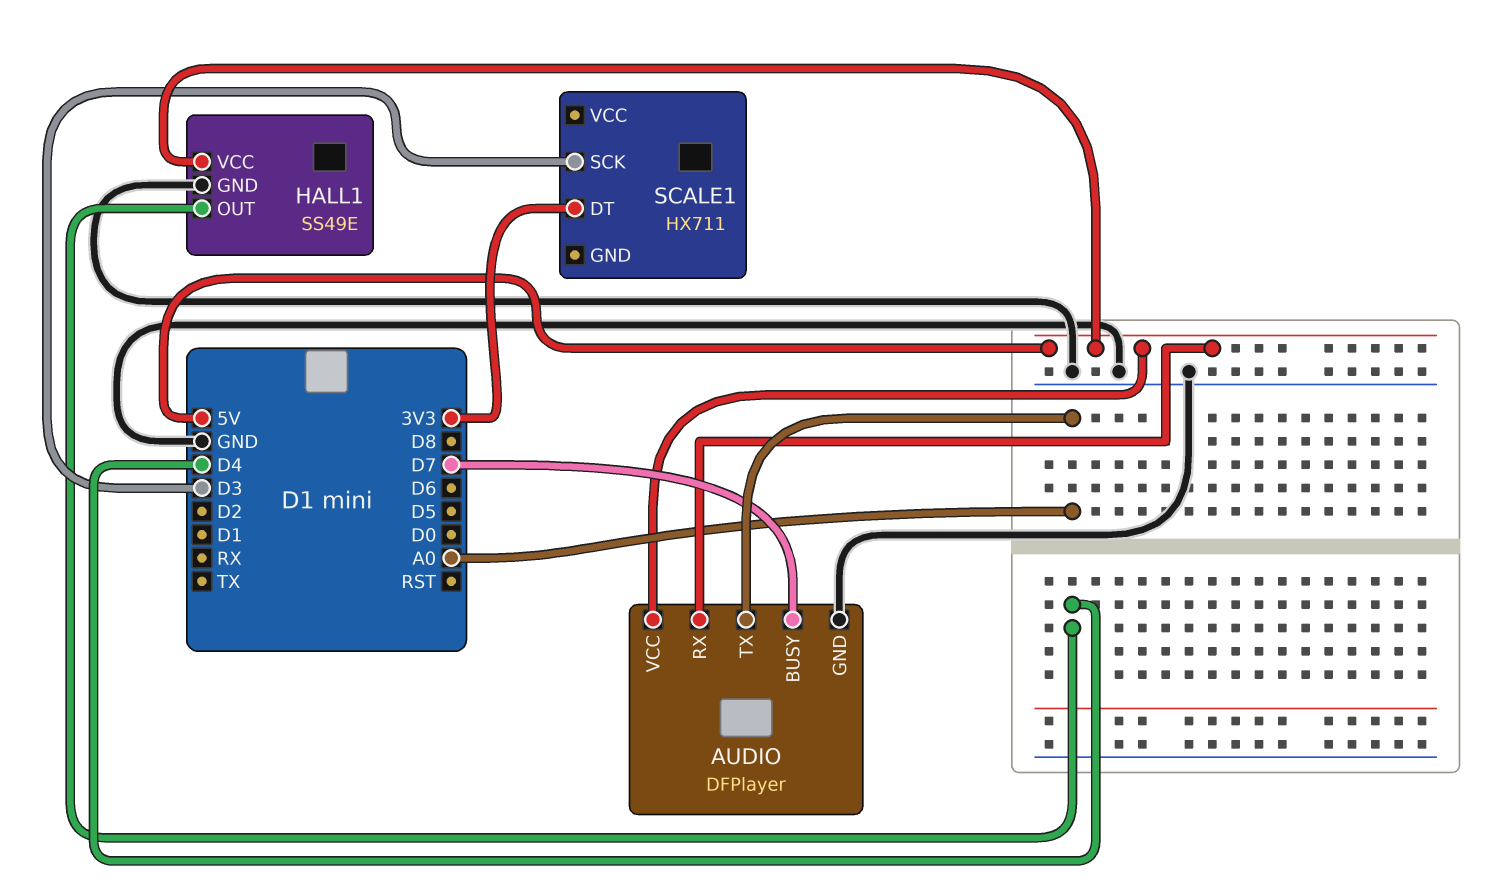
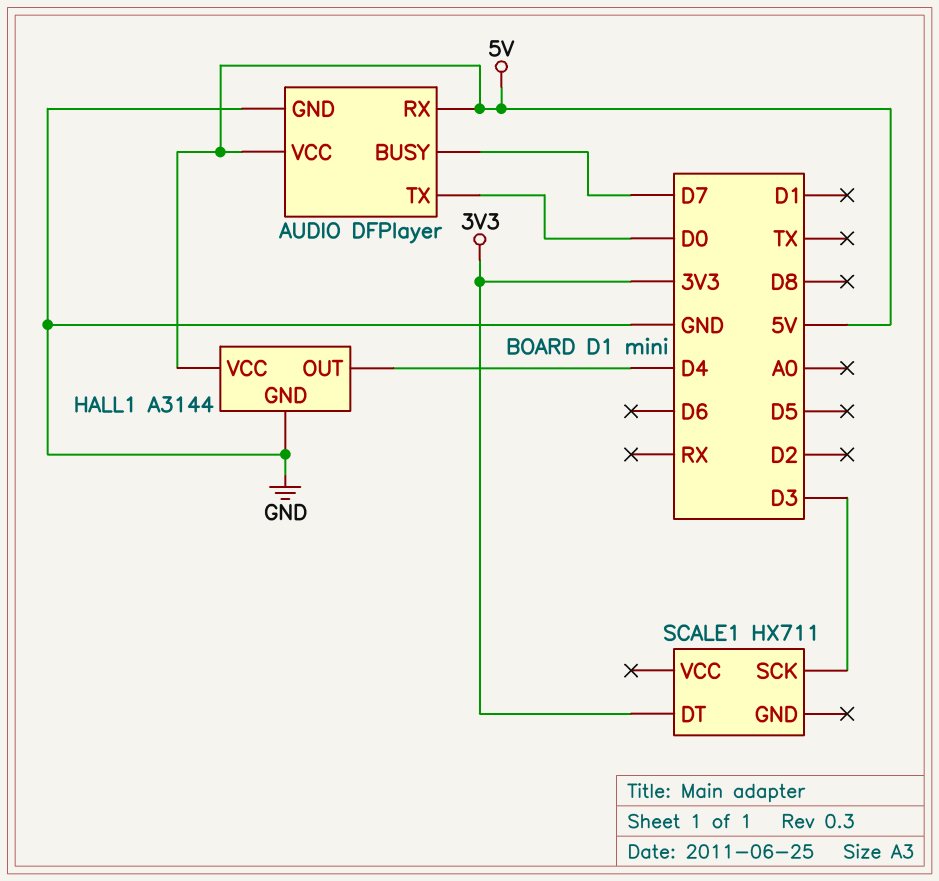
AUDIO pin TX: A0 -> D0
HALL1: SS49E -> A3144

